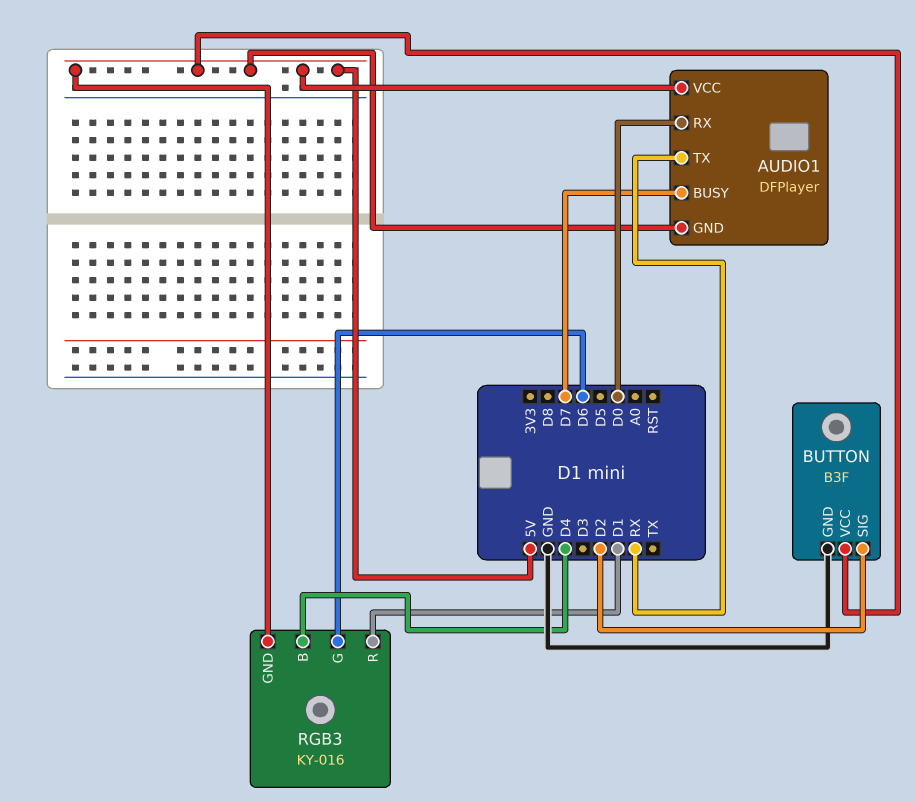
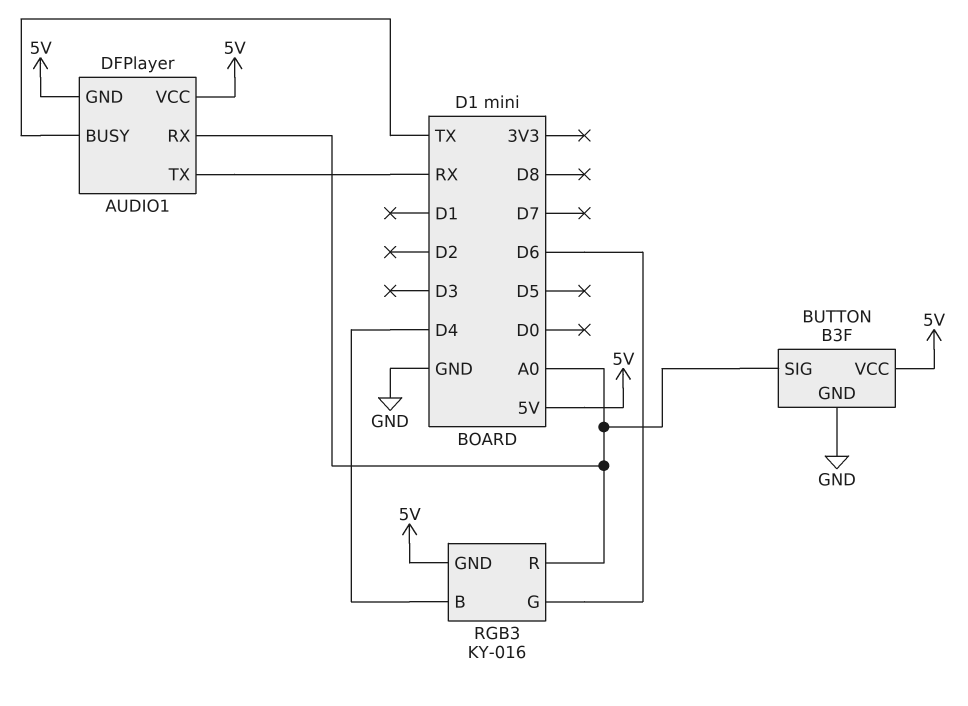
AUDIO1 pin BUSY: D7 -> TX
AUDIO1 pin RX: D0 -> A0
BUTTON pin SIG: D2 -> A0
RGB3 pin R: D1 -> A0

